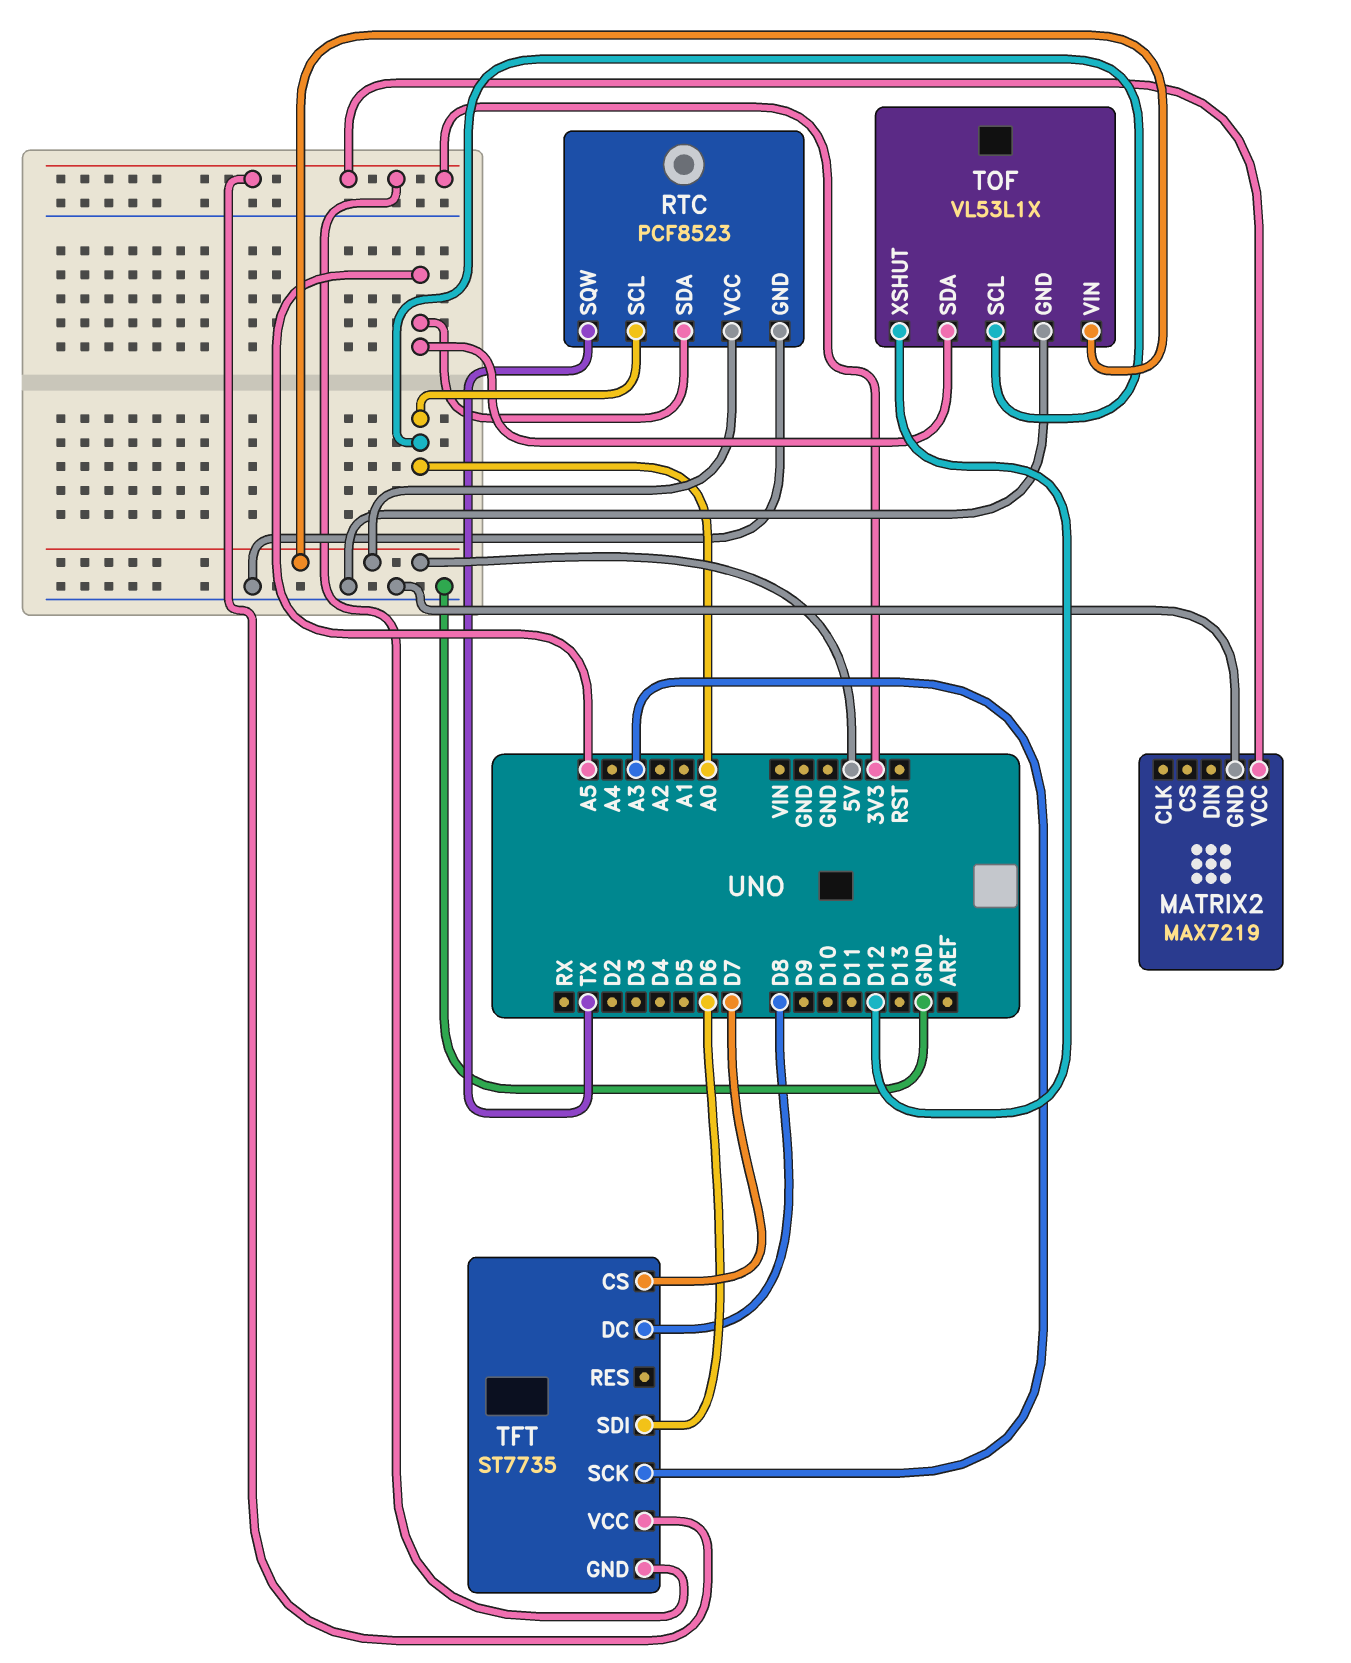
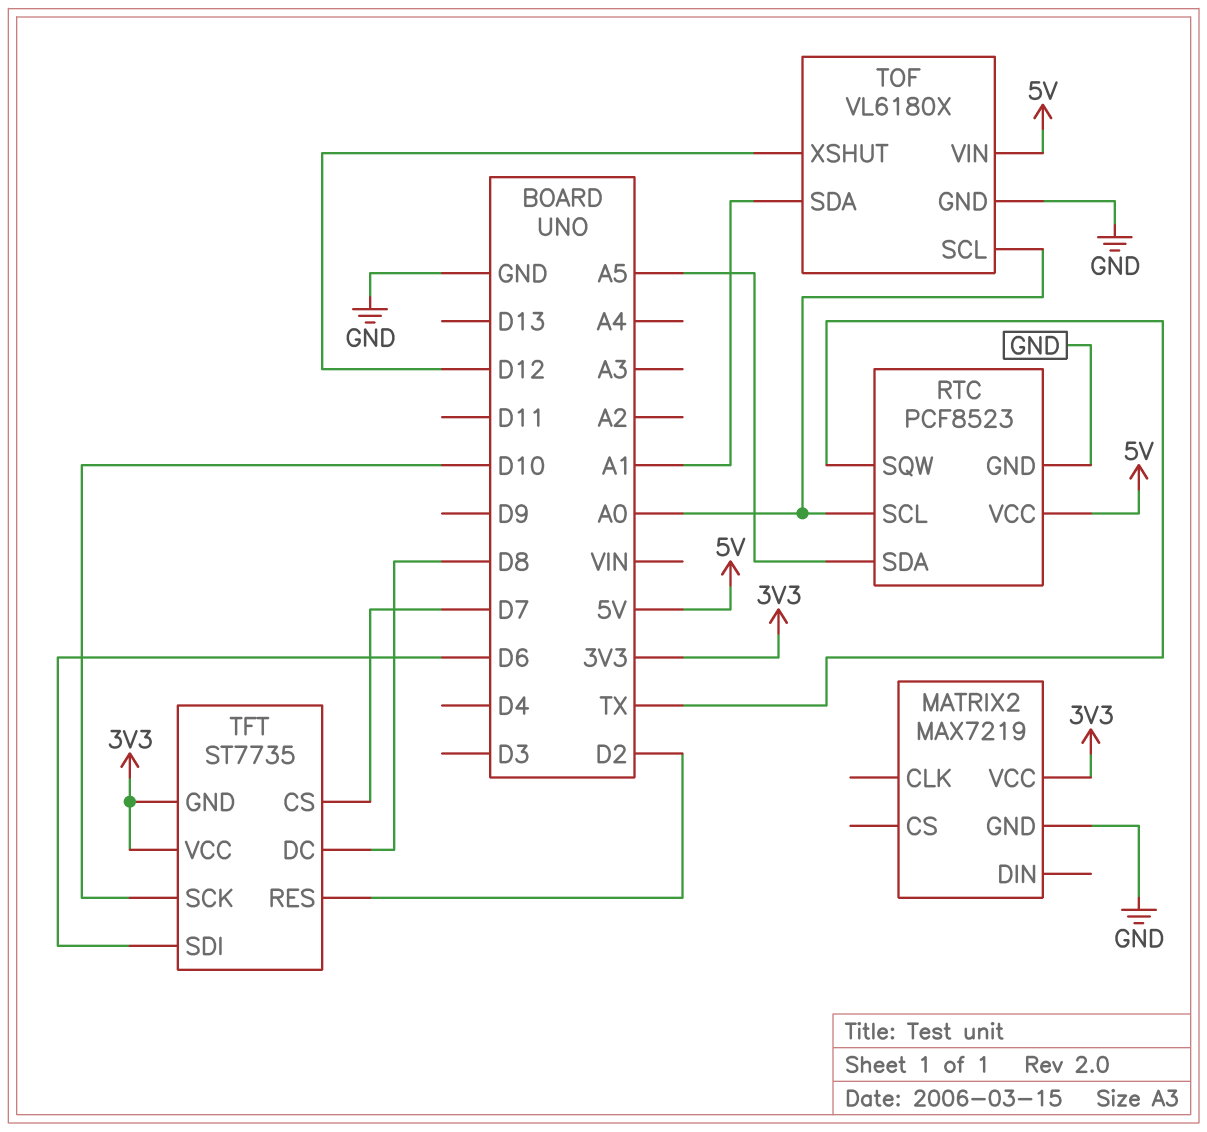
TFT pin RES: none -> D2
TFT pin SCK: A3 -> D10
TOF: VL53L1X -> VL6180X
TOF pin SDA: A5 -> A1

